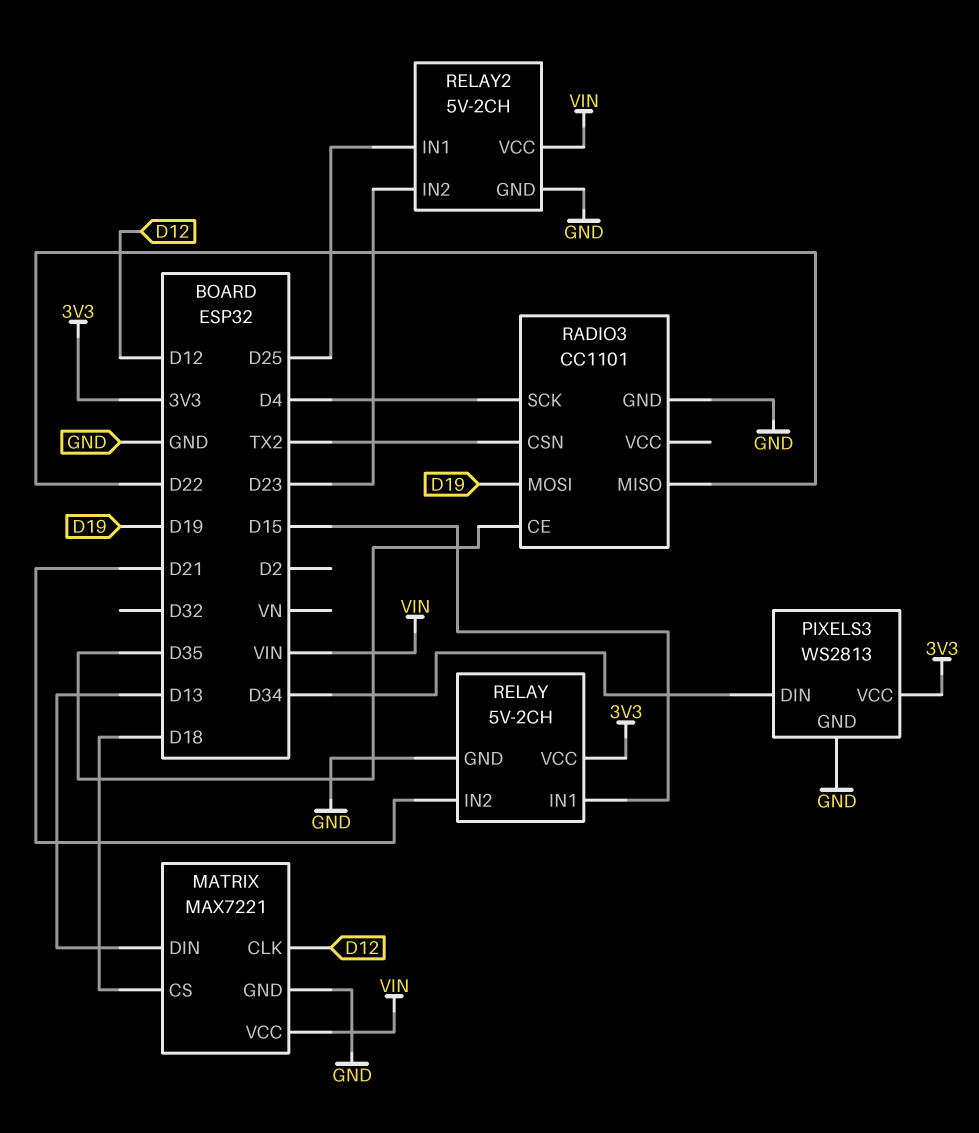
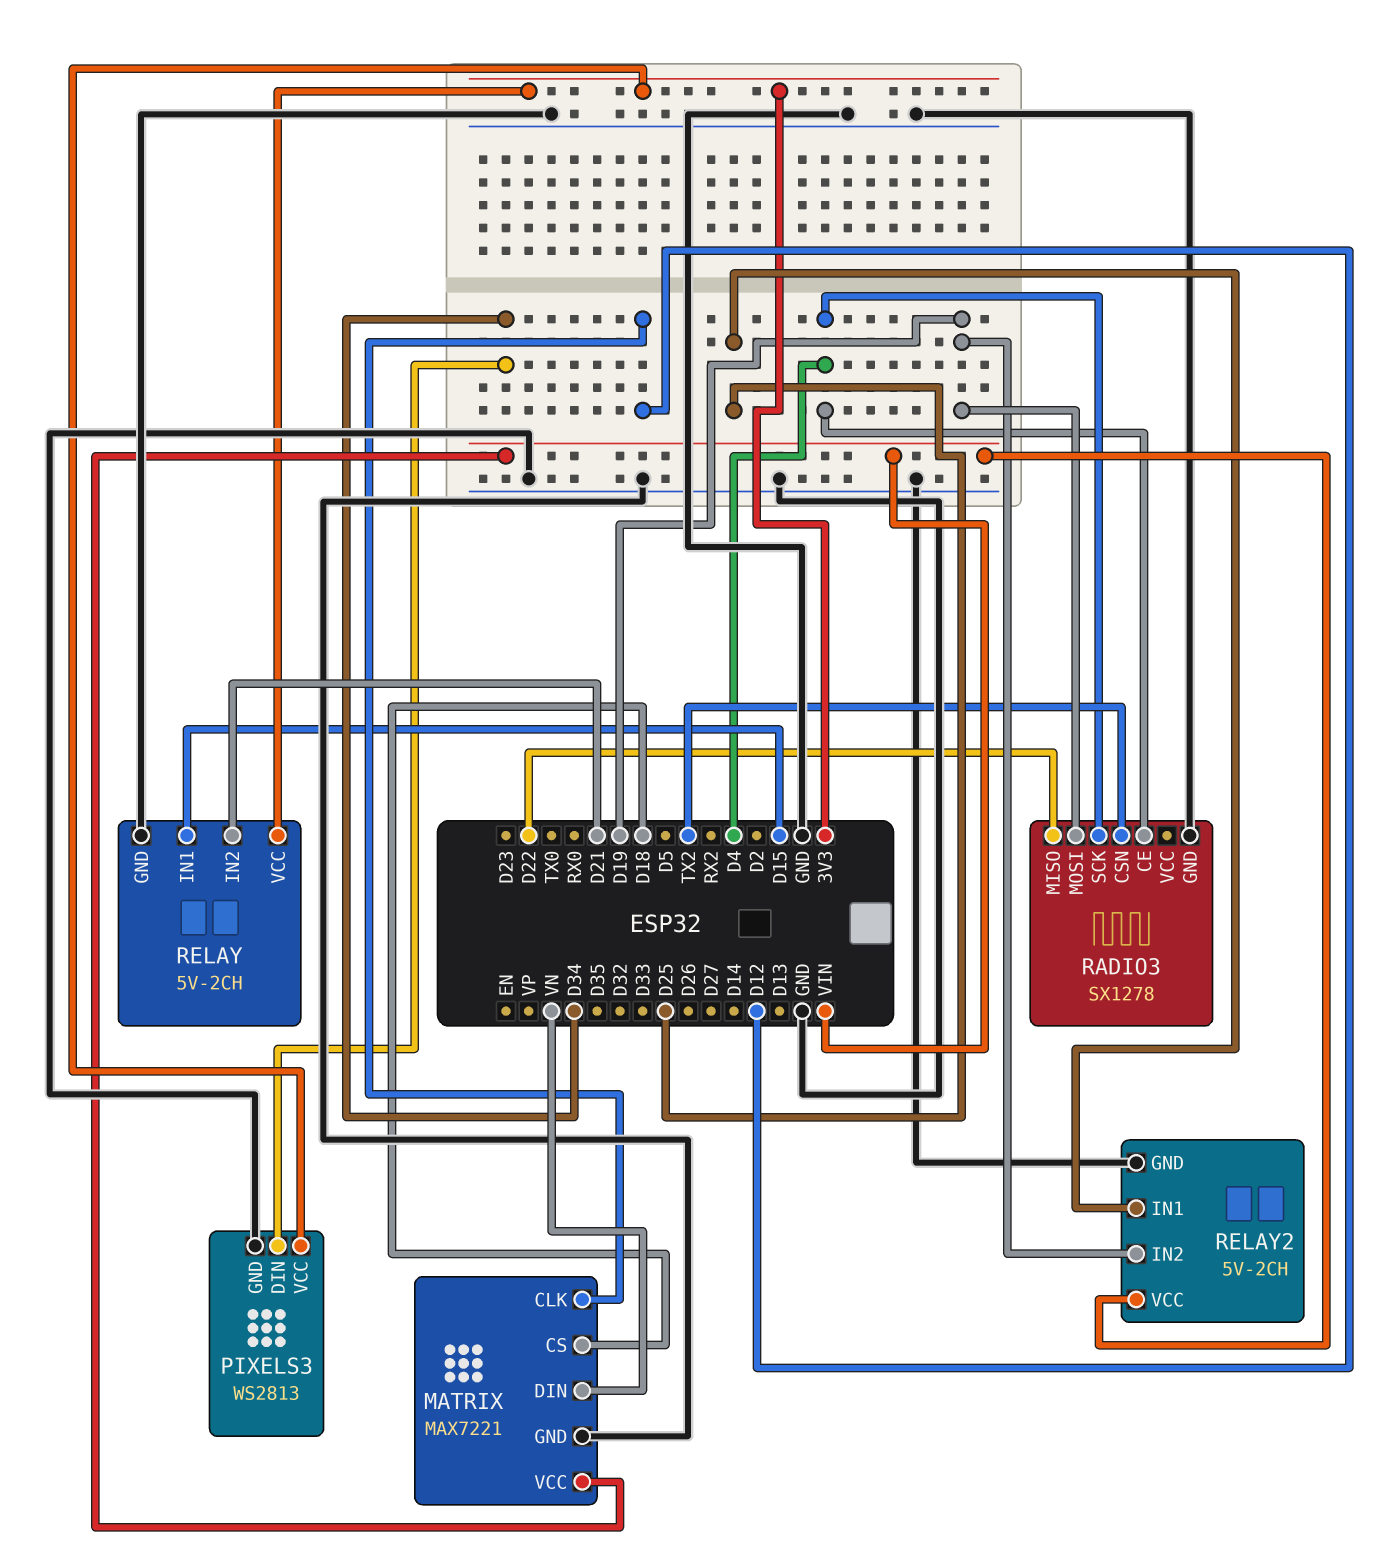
MATRIX pin DIN: D13 -> VN
RADIO3: CC1101 -> SX1278
RADIO3 pin CE: D35 -> D4
RELAY2 pin IN2: D23 -> D19

